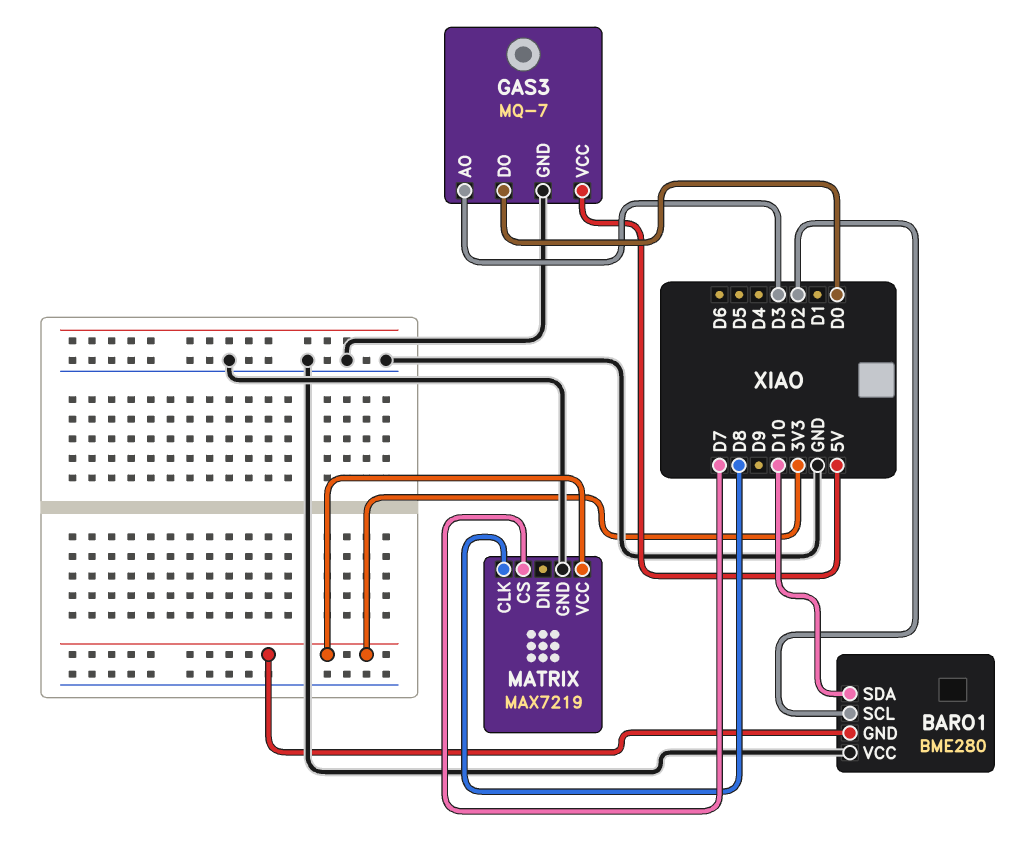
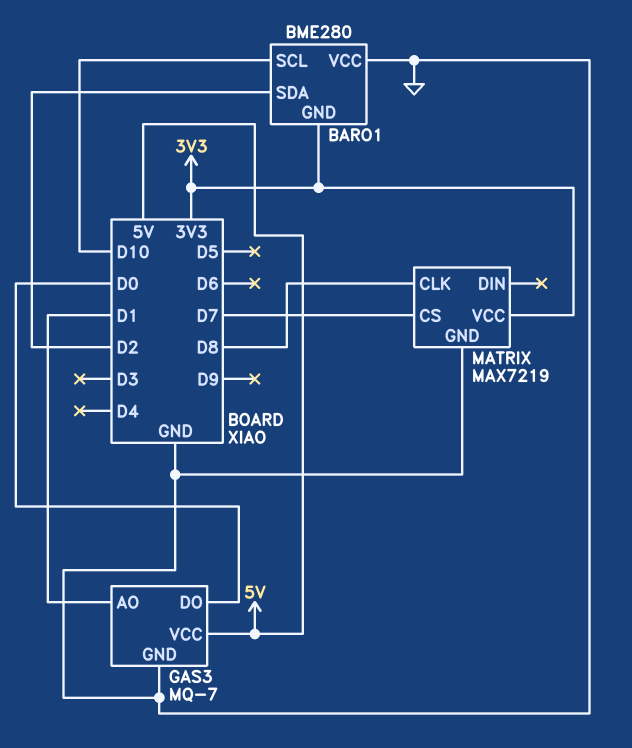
BARO1 pin SCL: D2 -> D10
BARO1 pin SDA: D10 -> D2
GAS3 pin AO: D3 -> D1

